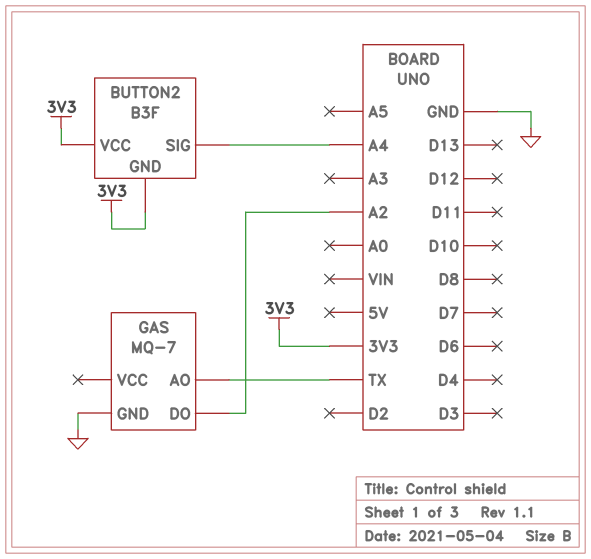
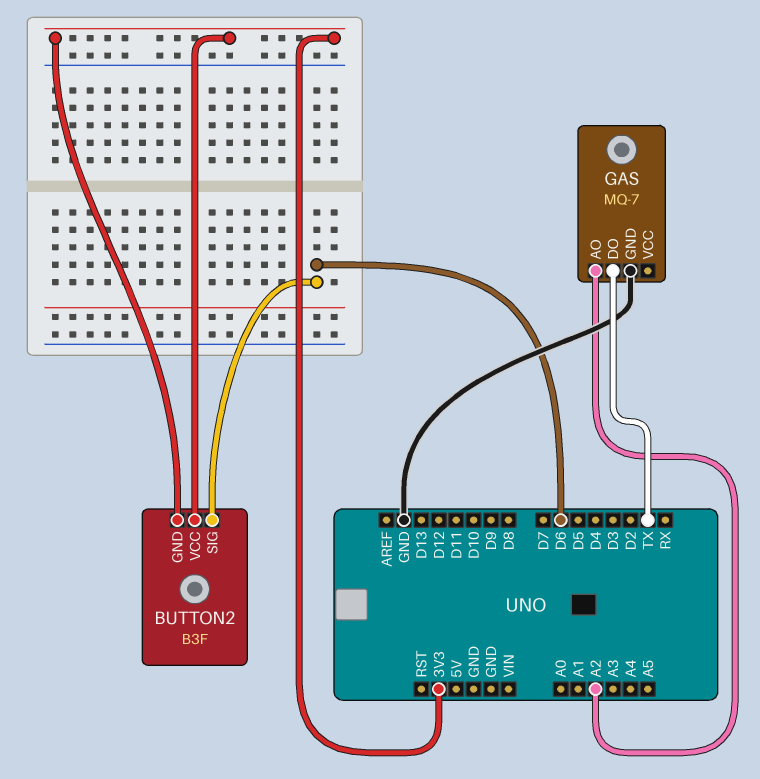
BUTTON2 pin SIG: A4 -> D6
GAS pin AO: TX -> A2
GAS pin DO: A2 -> TX

